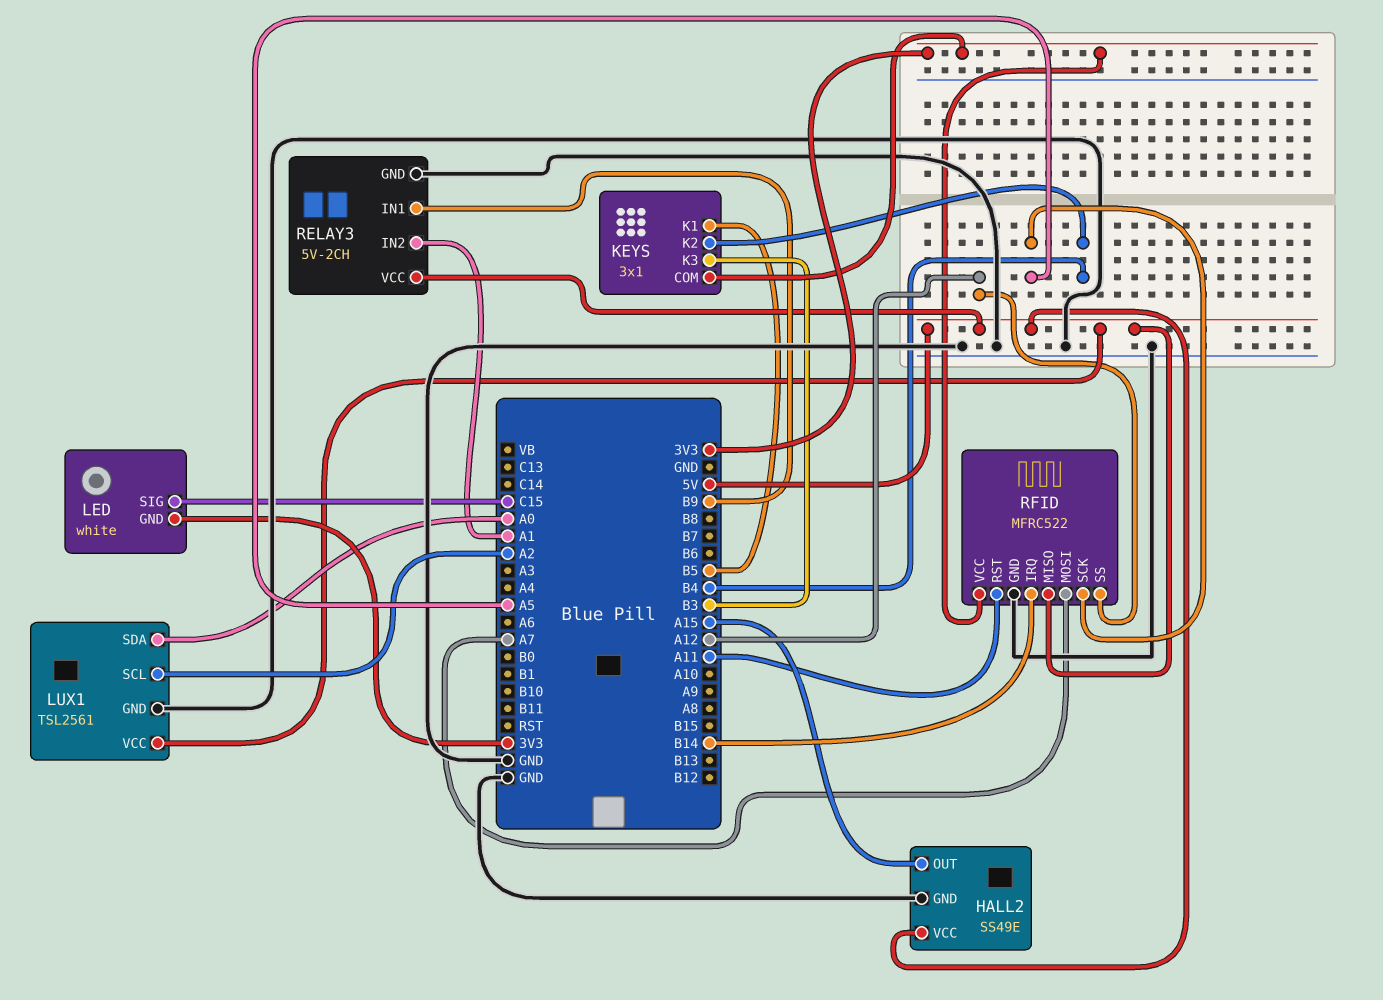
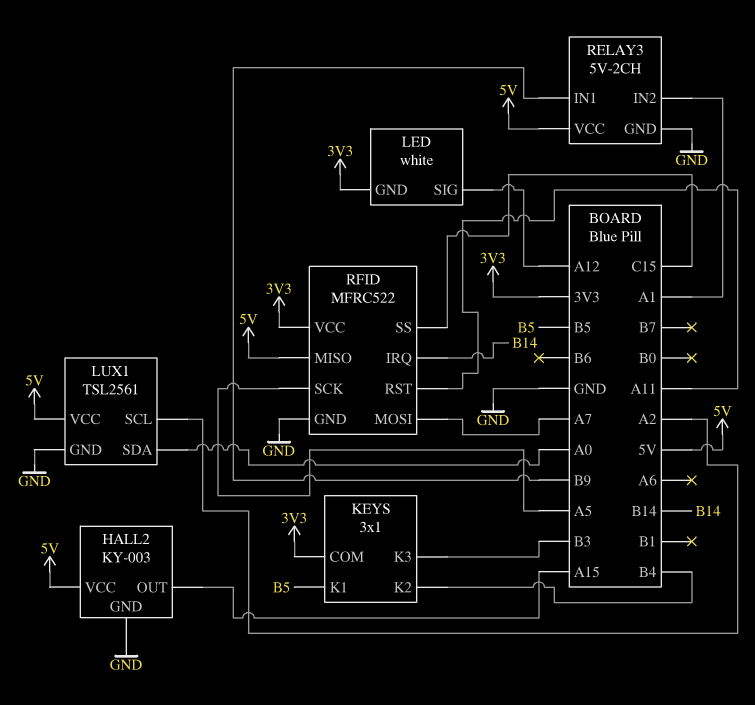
HALL2: SS49E -> KY-003
LED pin SIG: C15 -> A12
RFID pin SS: A12 -> C15

